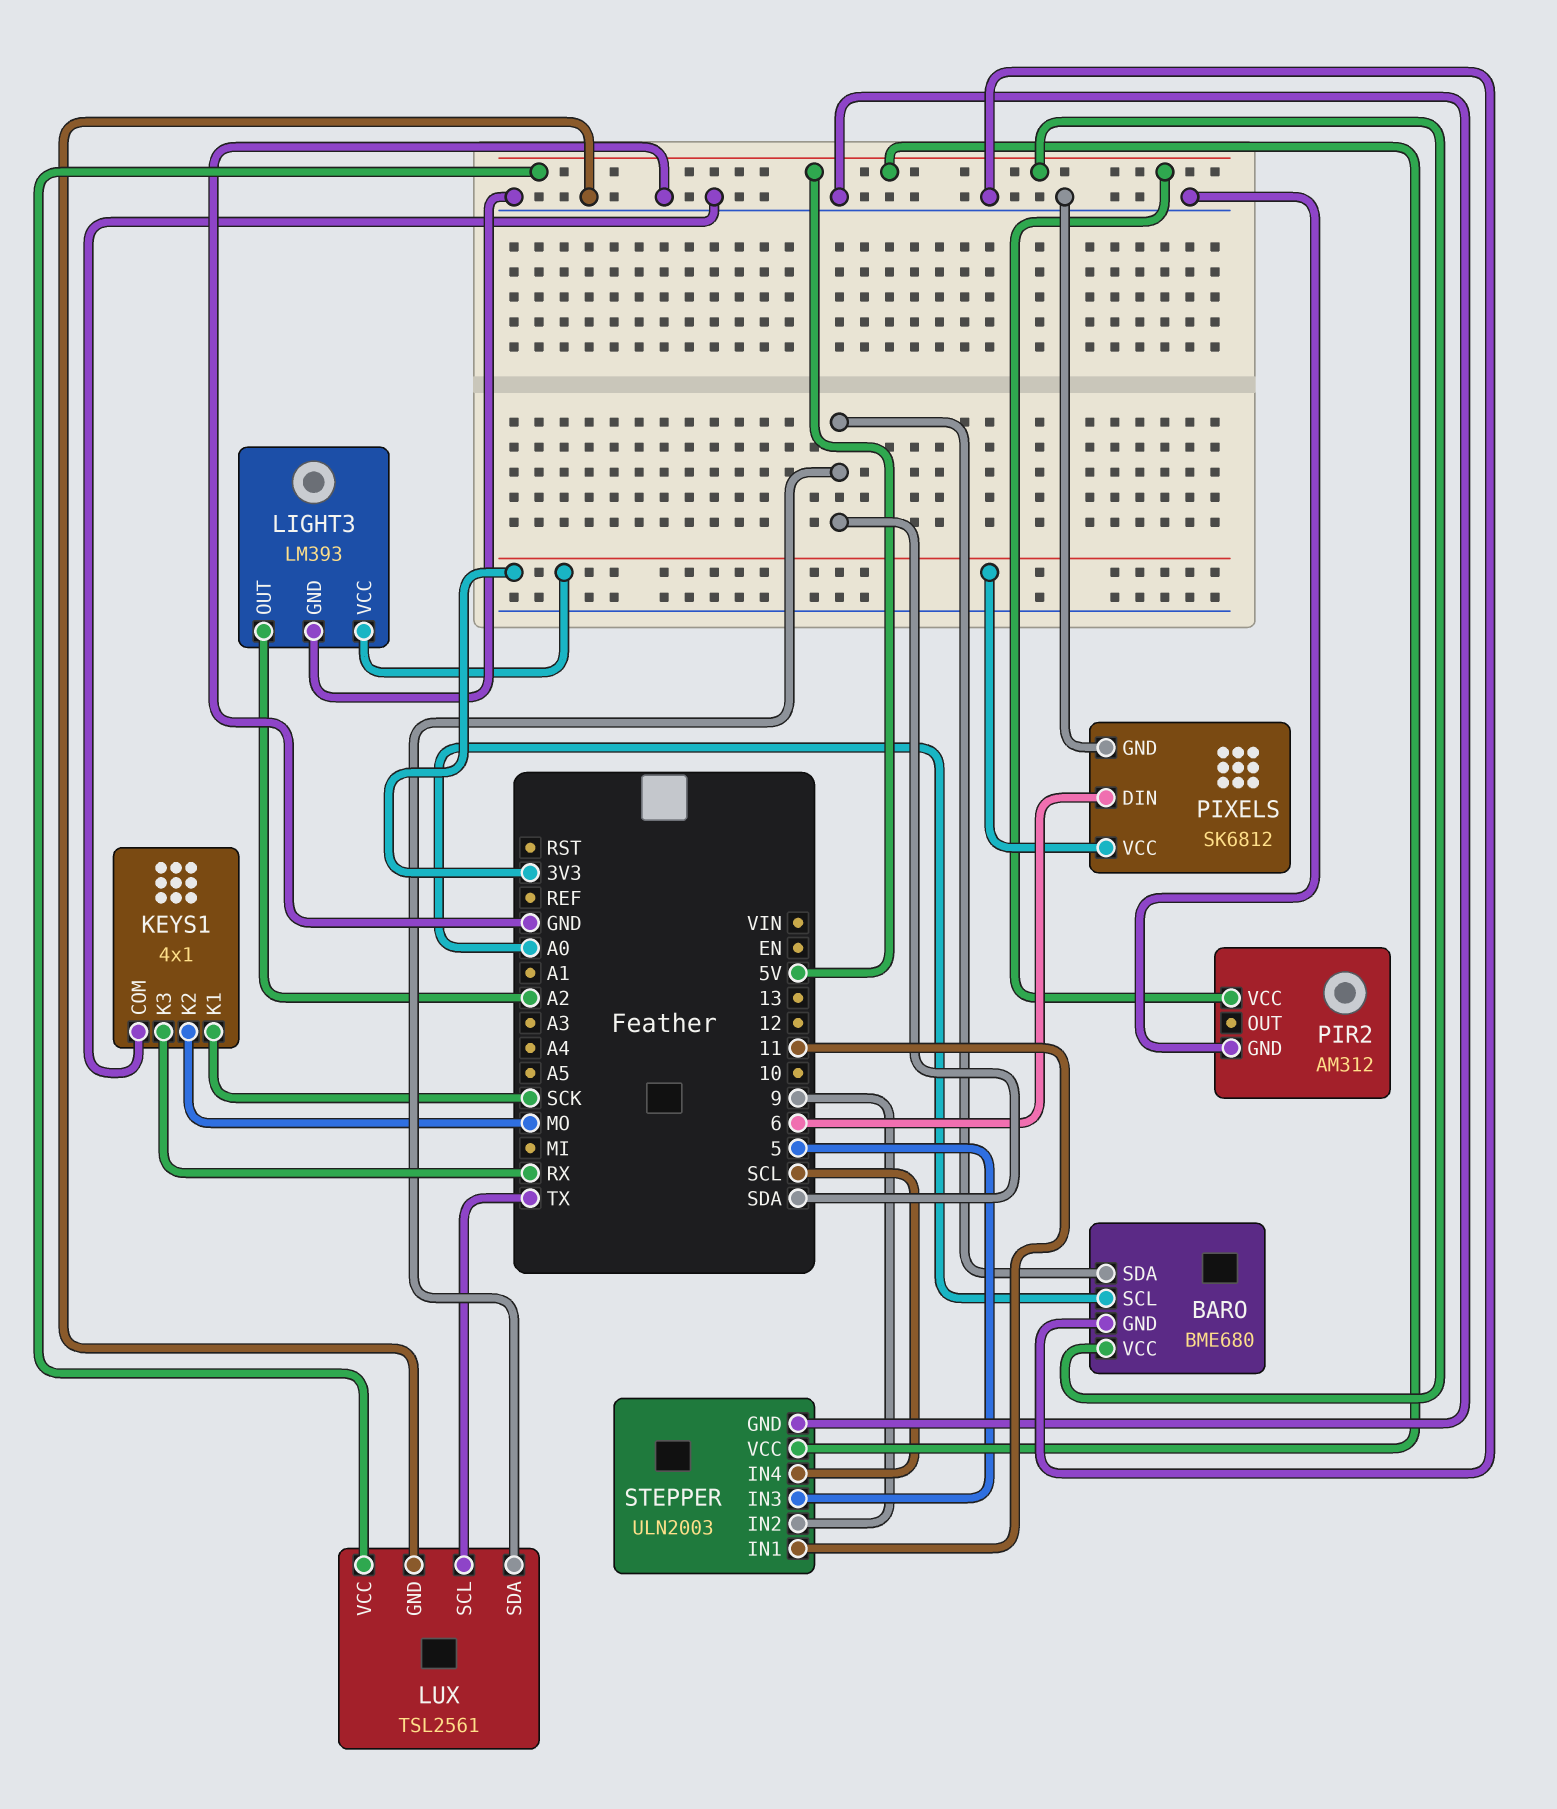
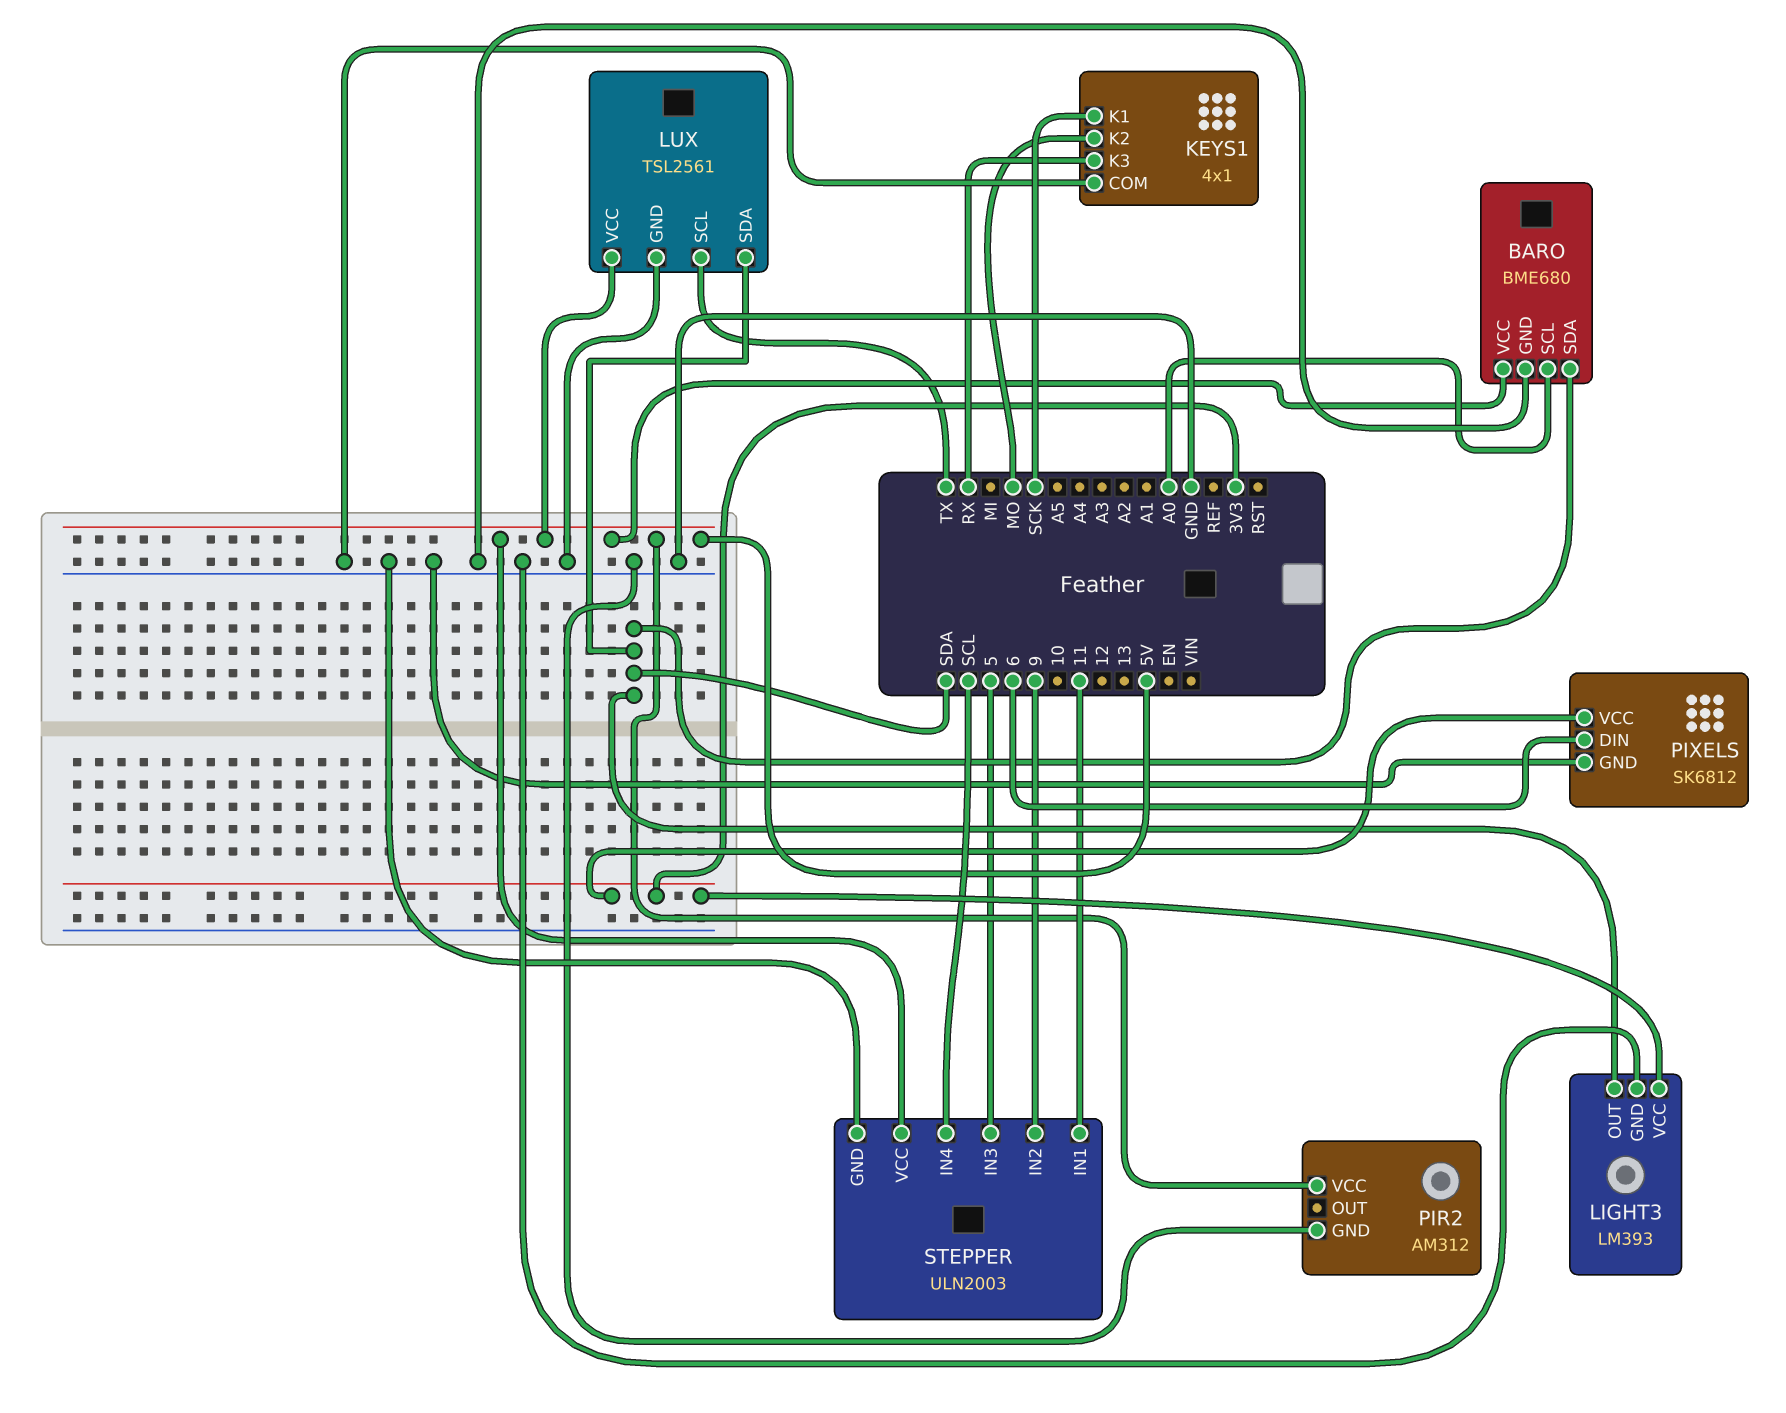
LIGHT3 pin OUT: A2 -> SDA

